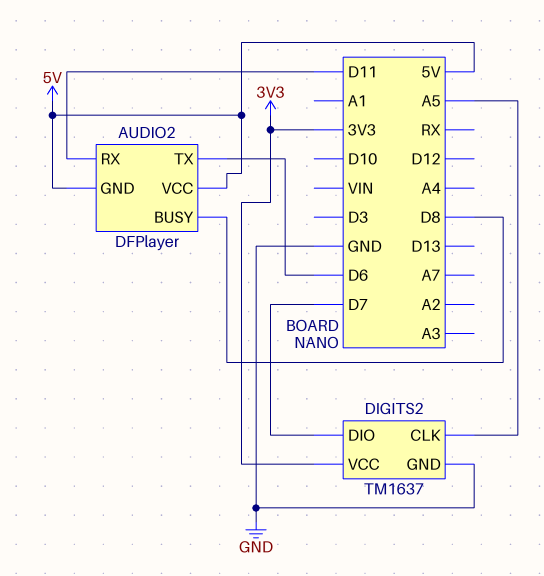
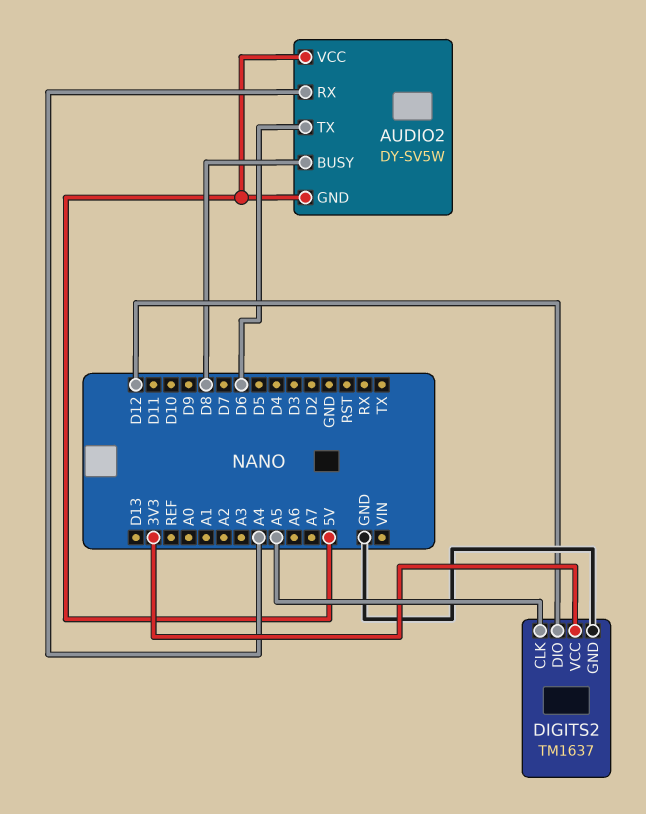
AUDIO2: DFPlayer -> DY-SV5W
AUDIO2 pin RX: D11 -> A4
DIGITS2 pin DIO: D7 -> D12

